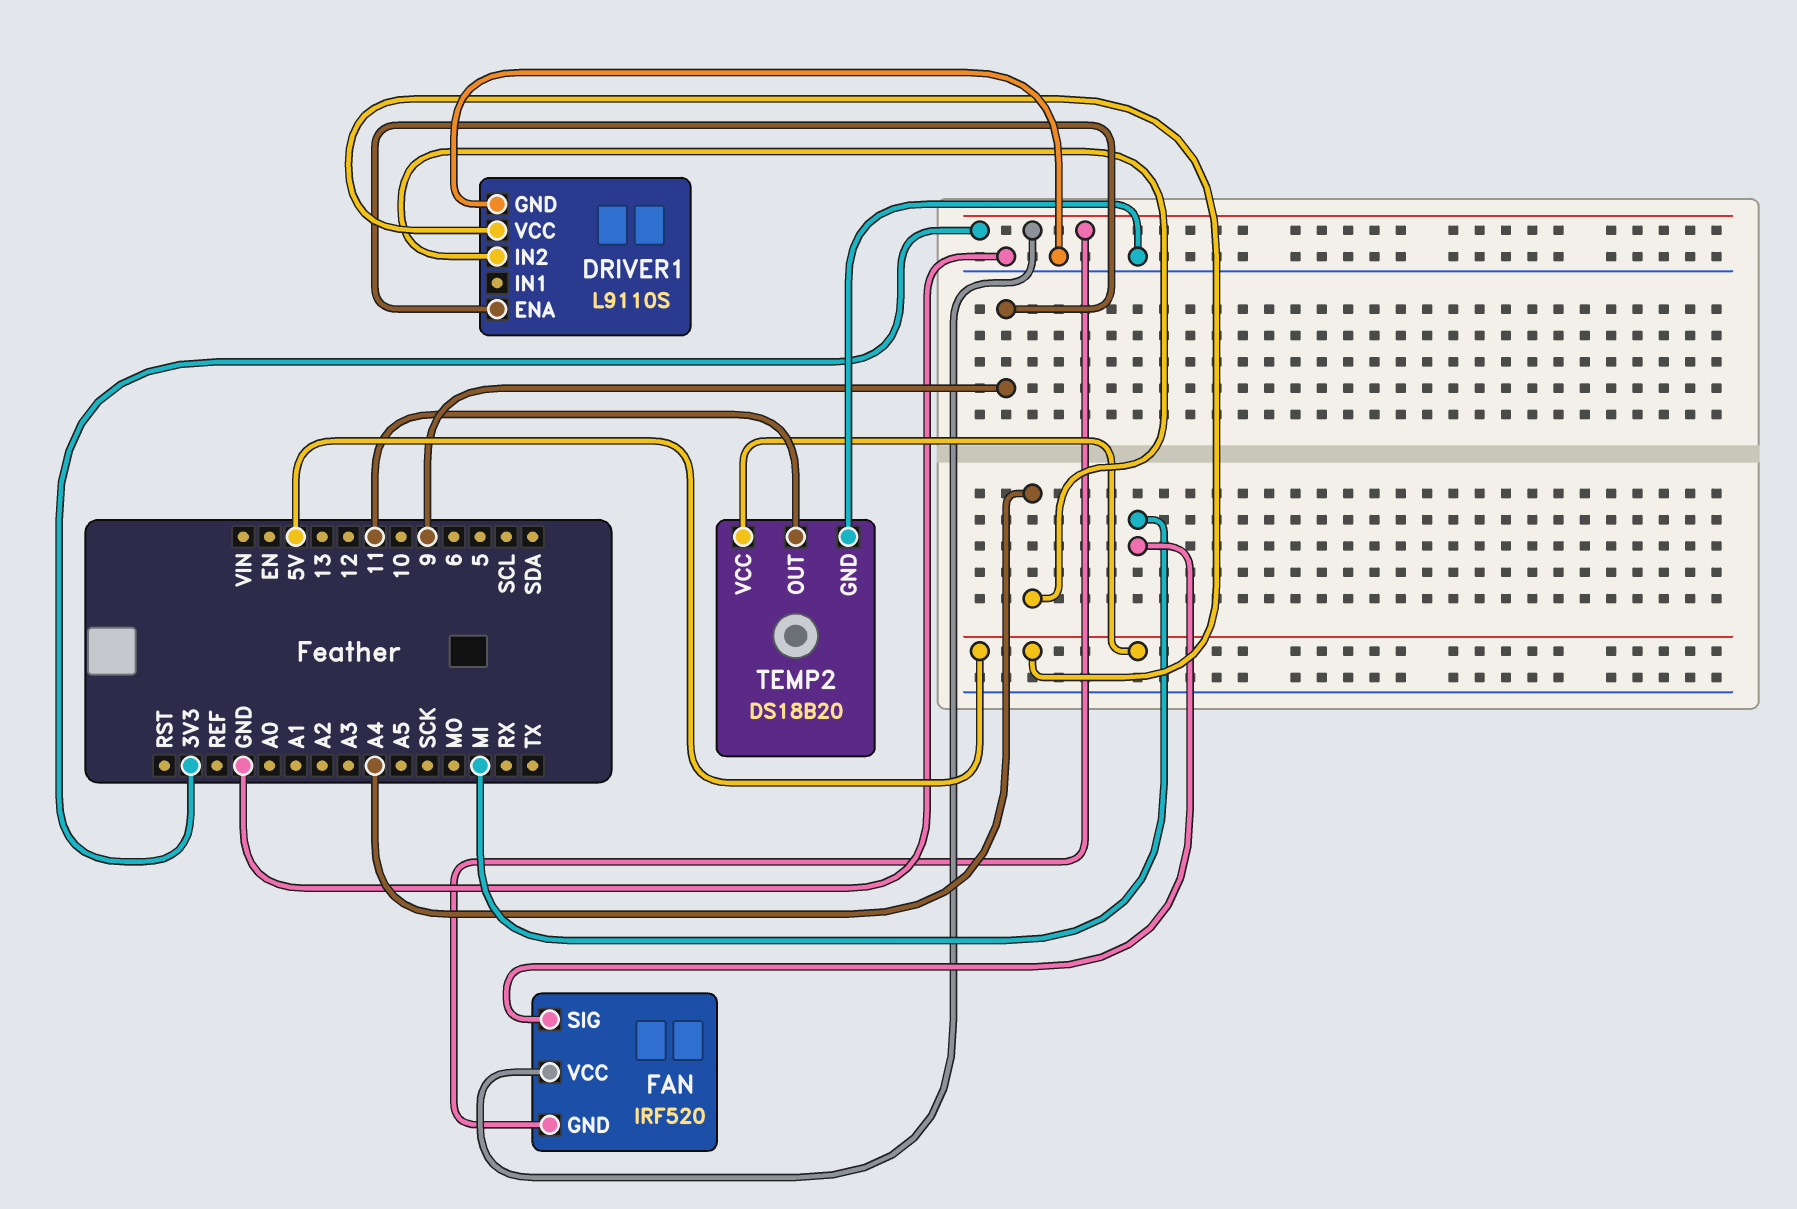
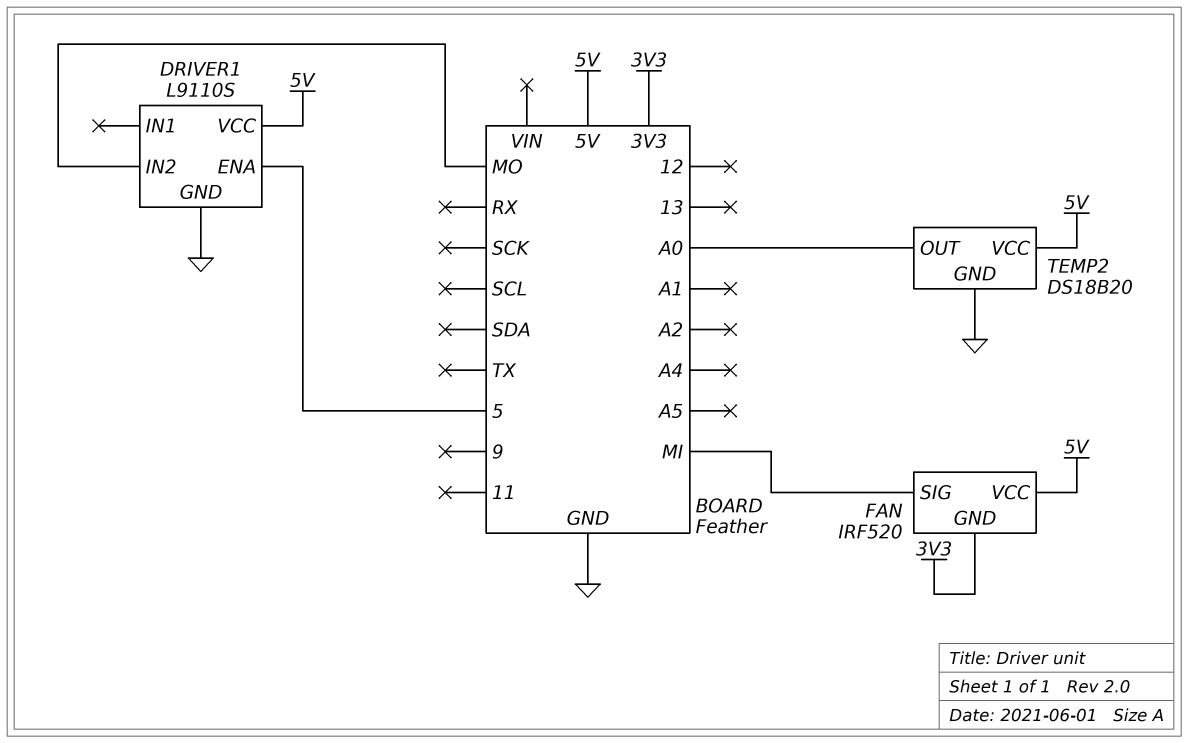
DRIVER1 pin ENA: 9 -> 5
DRIVER1 pin IN2: A4 -> MO
FAN pin VCC: 3V3 -> 5V
TEMP2 pin OUT: 11 -> A0

